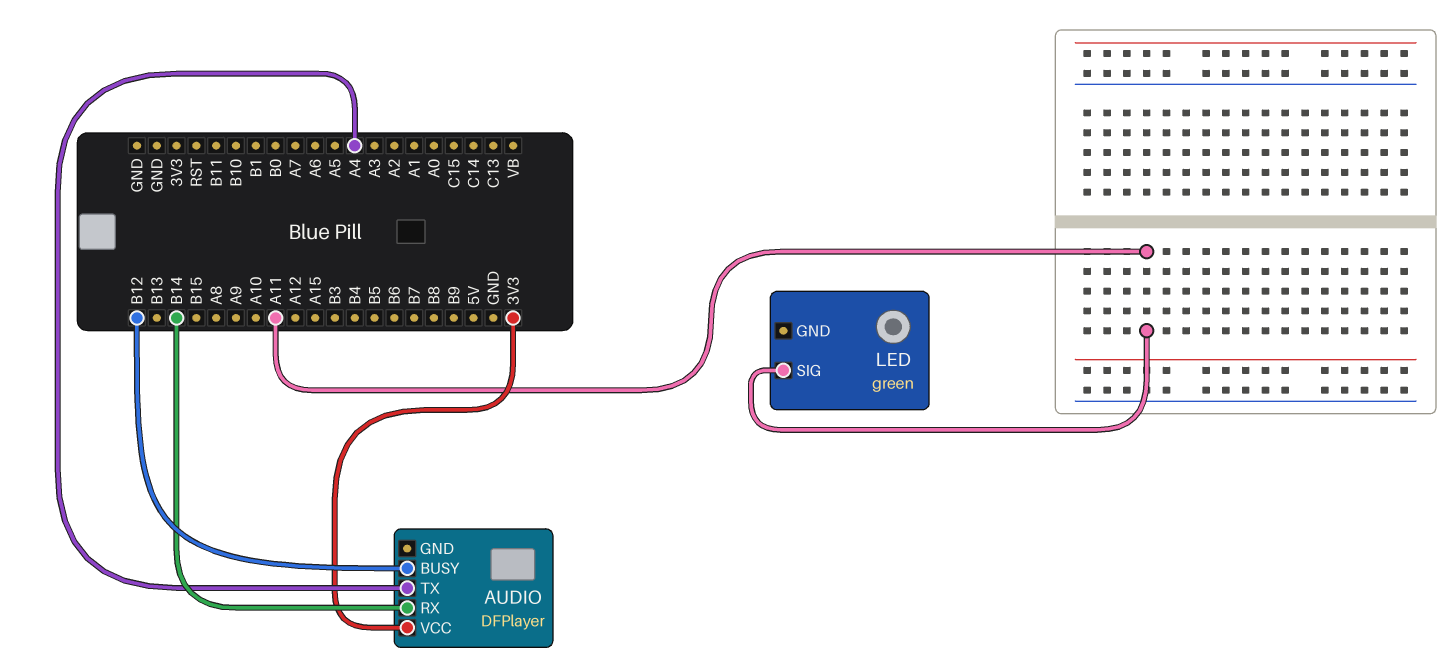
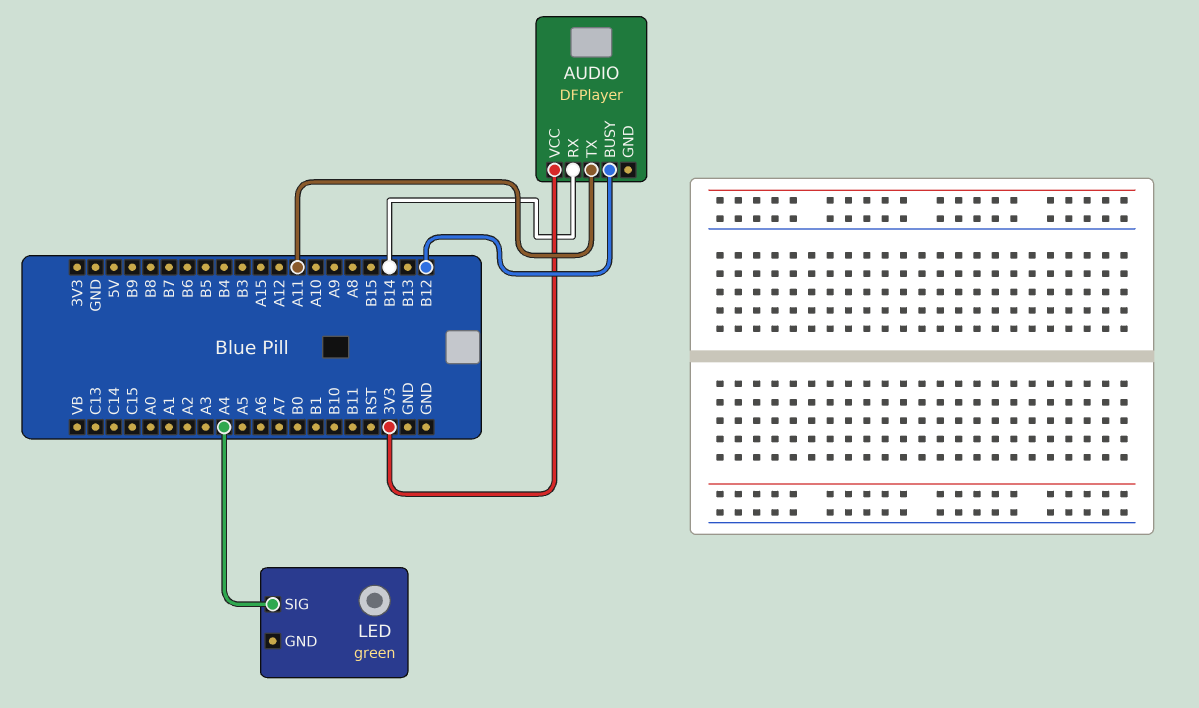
AUDIO pin TX: A4 -> A11
LED pin SIG: A11 -> A4

